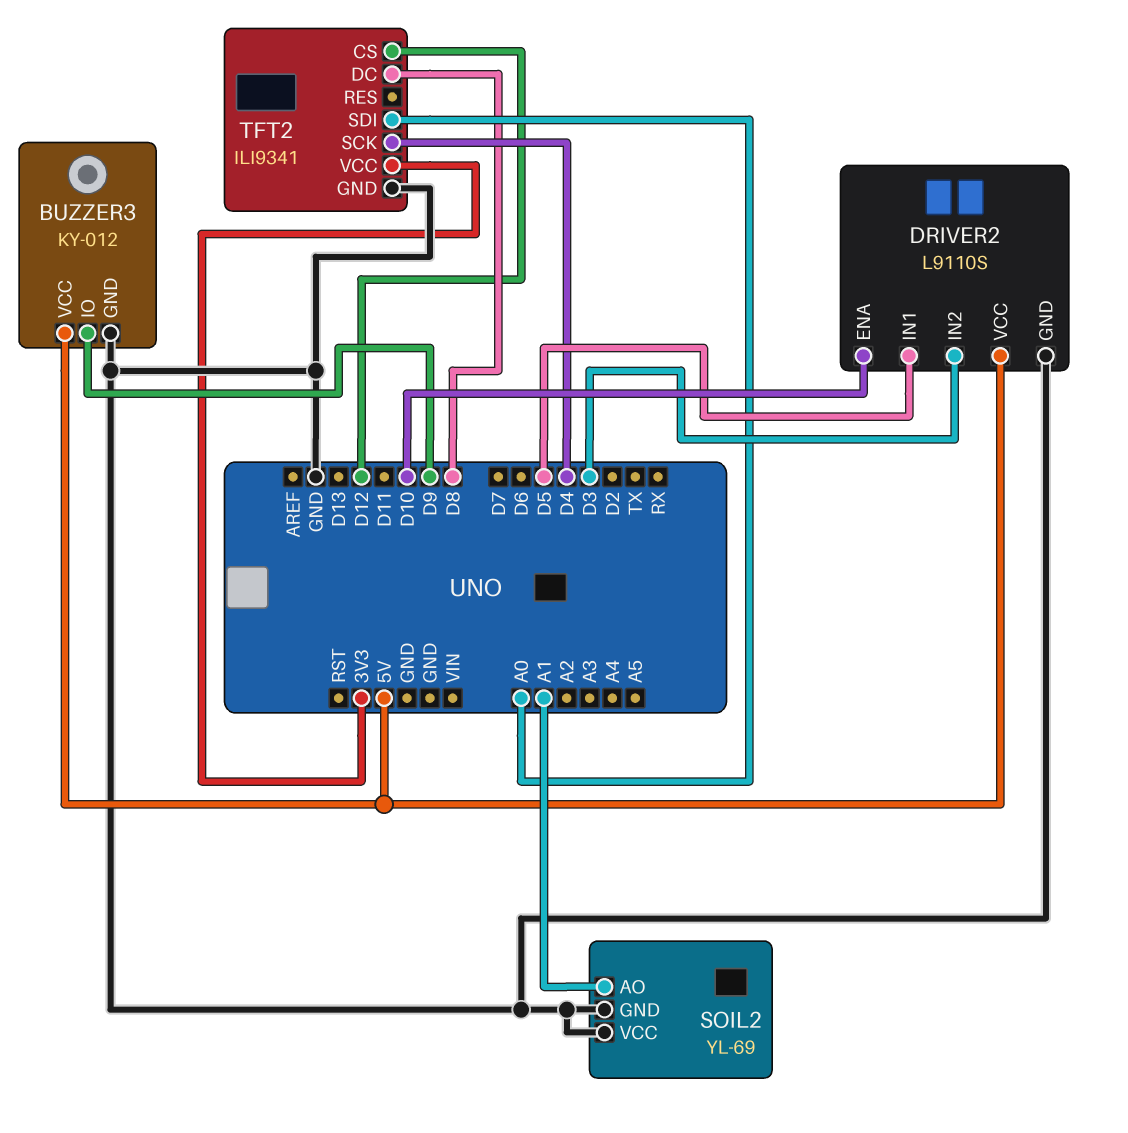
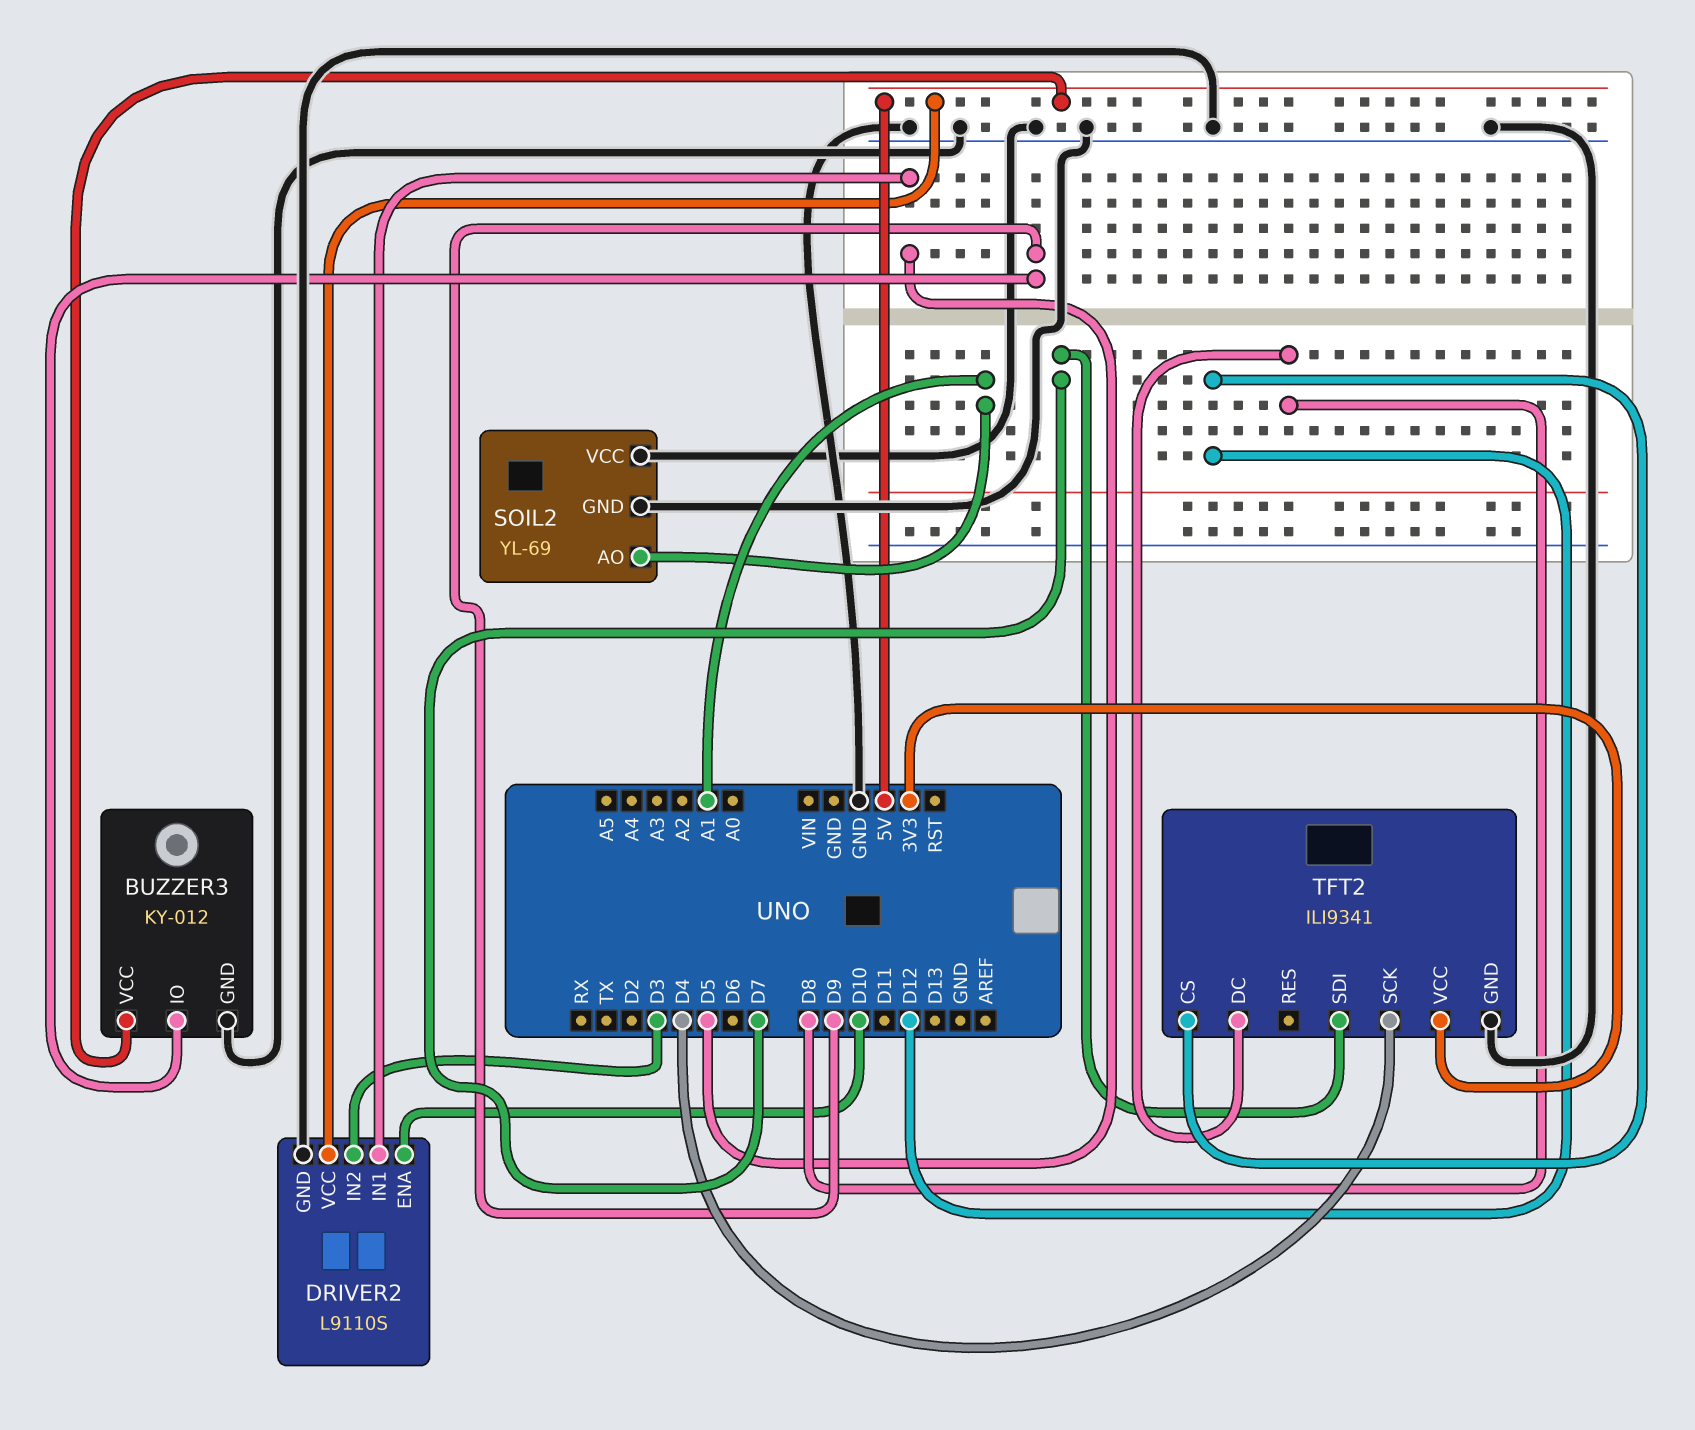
TFT2 pin SDI: A0 -> D7

